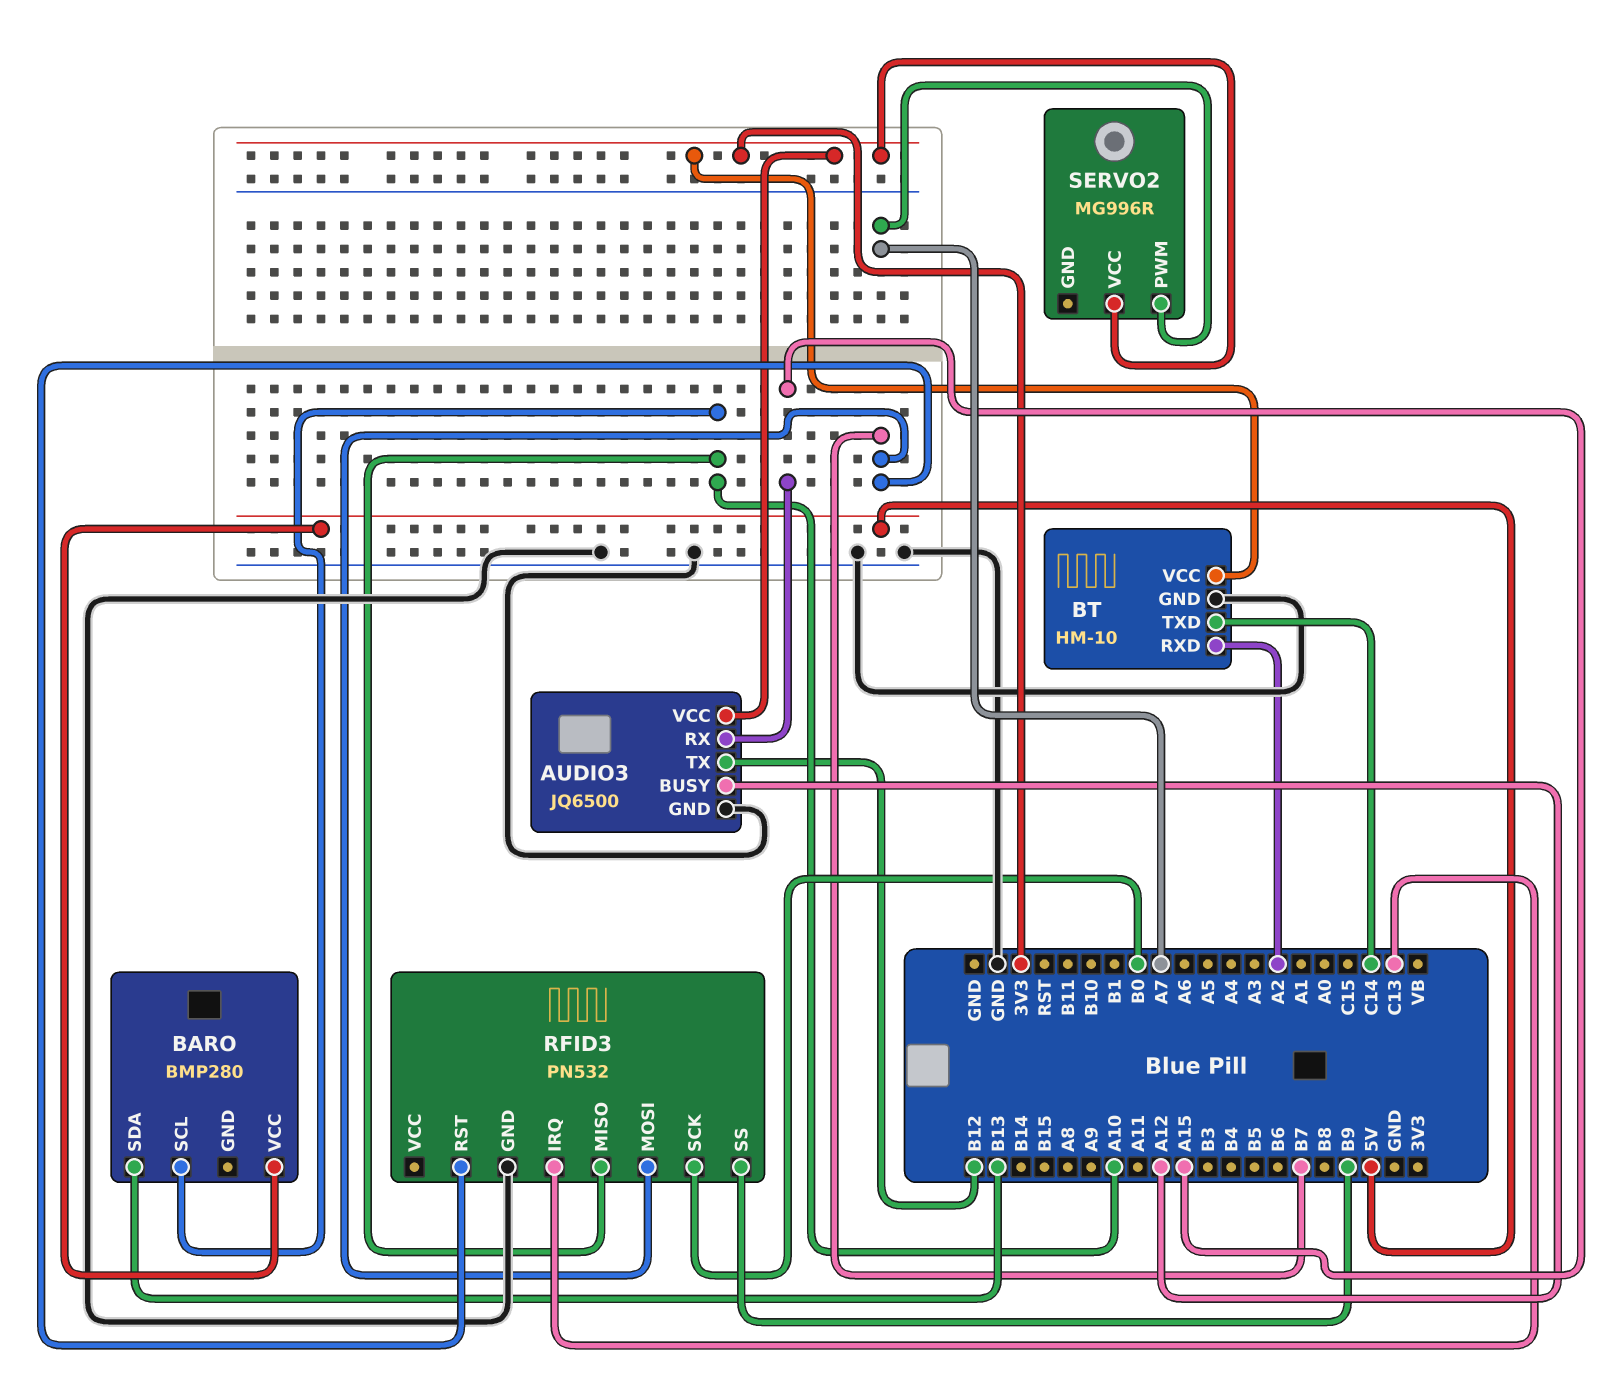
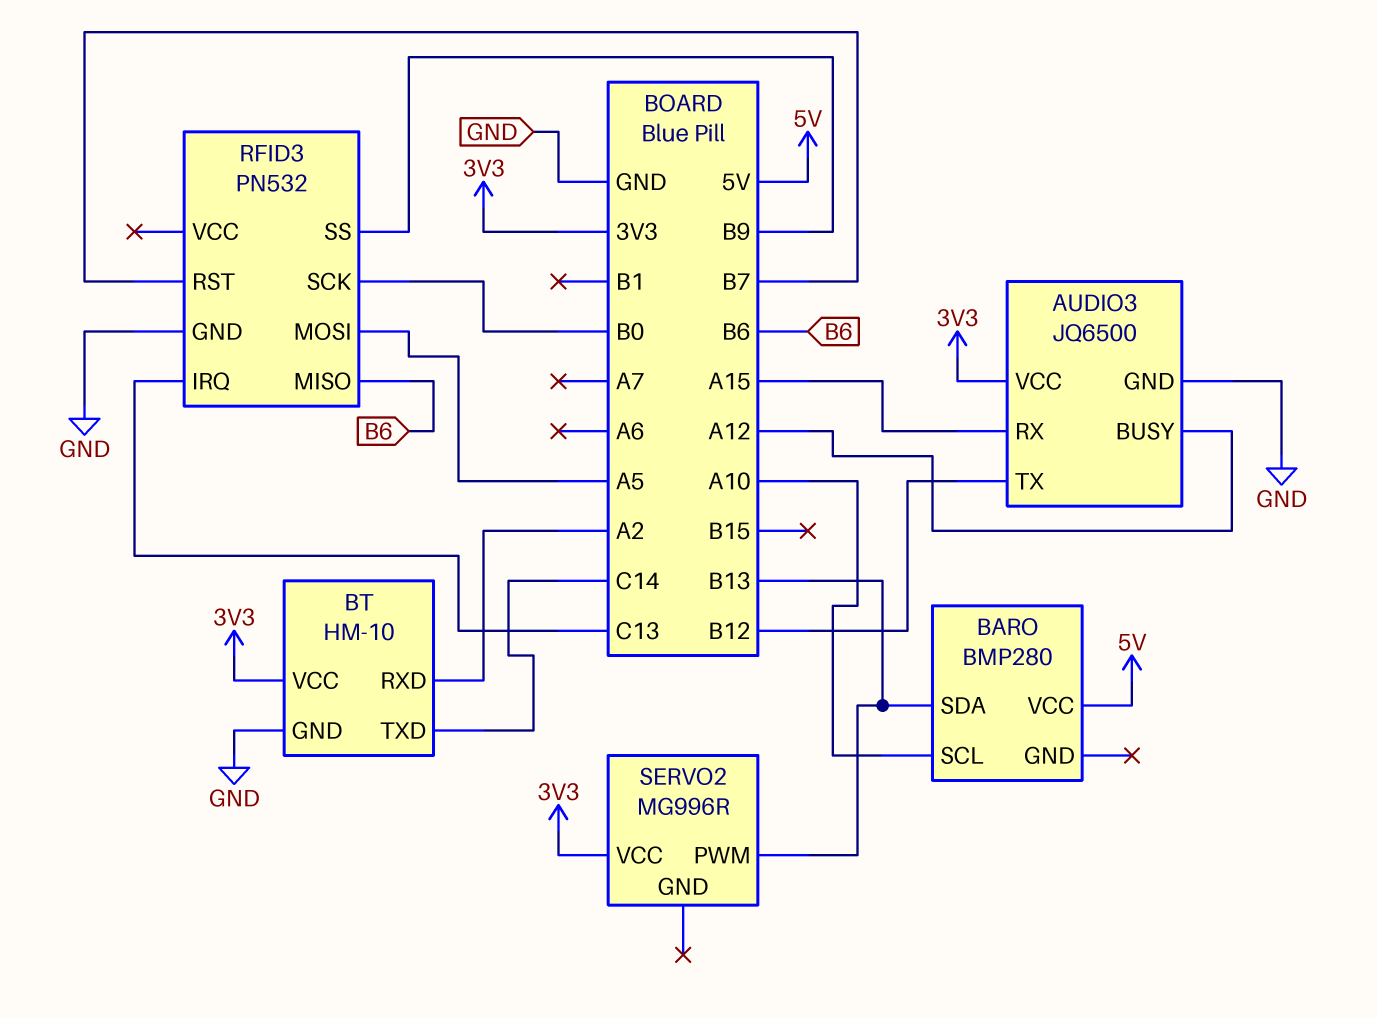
RFID3 pin MISO: A10 -> B6
RFID3 pin MOSI: B7 -> A5
SERVO2 pin PWM: A7 -> B13

